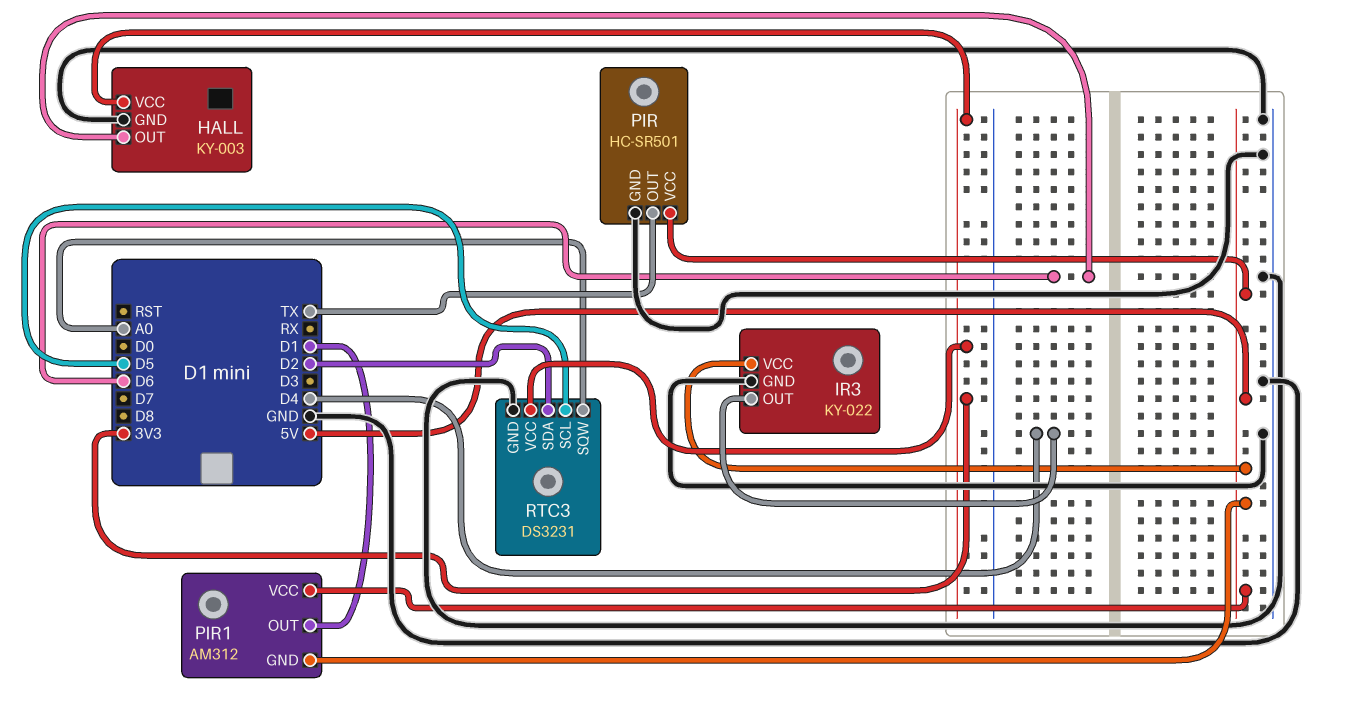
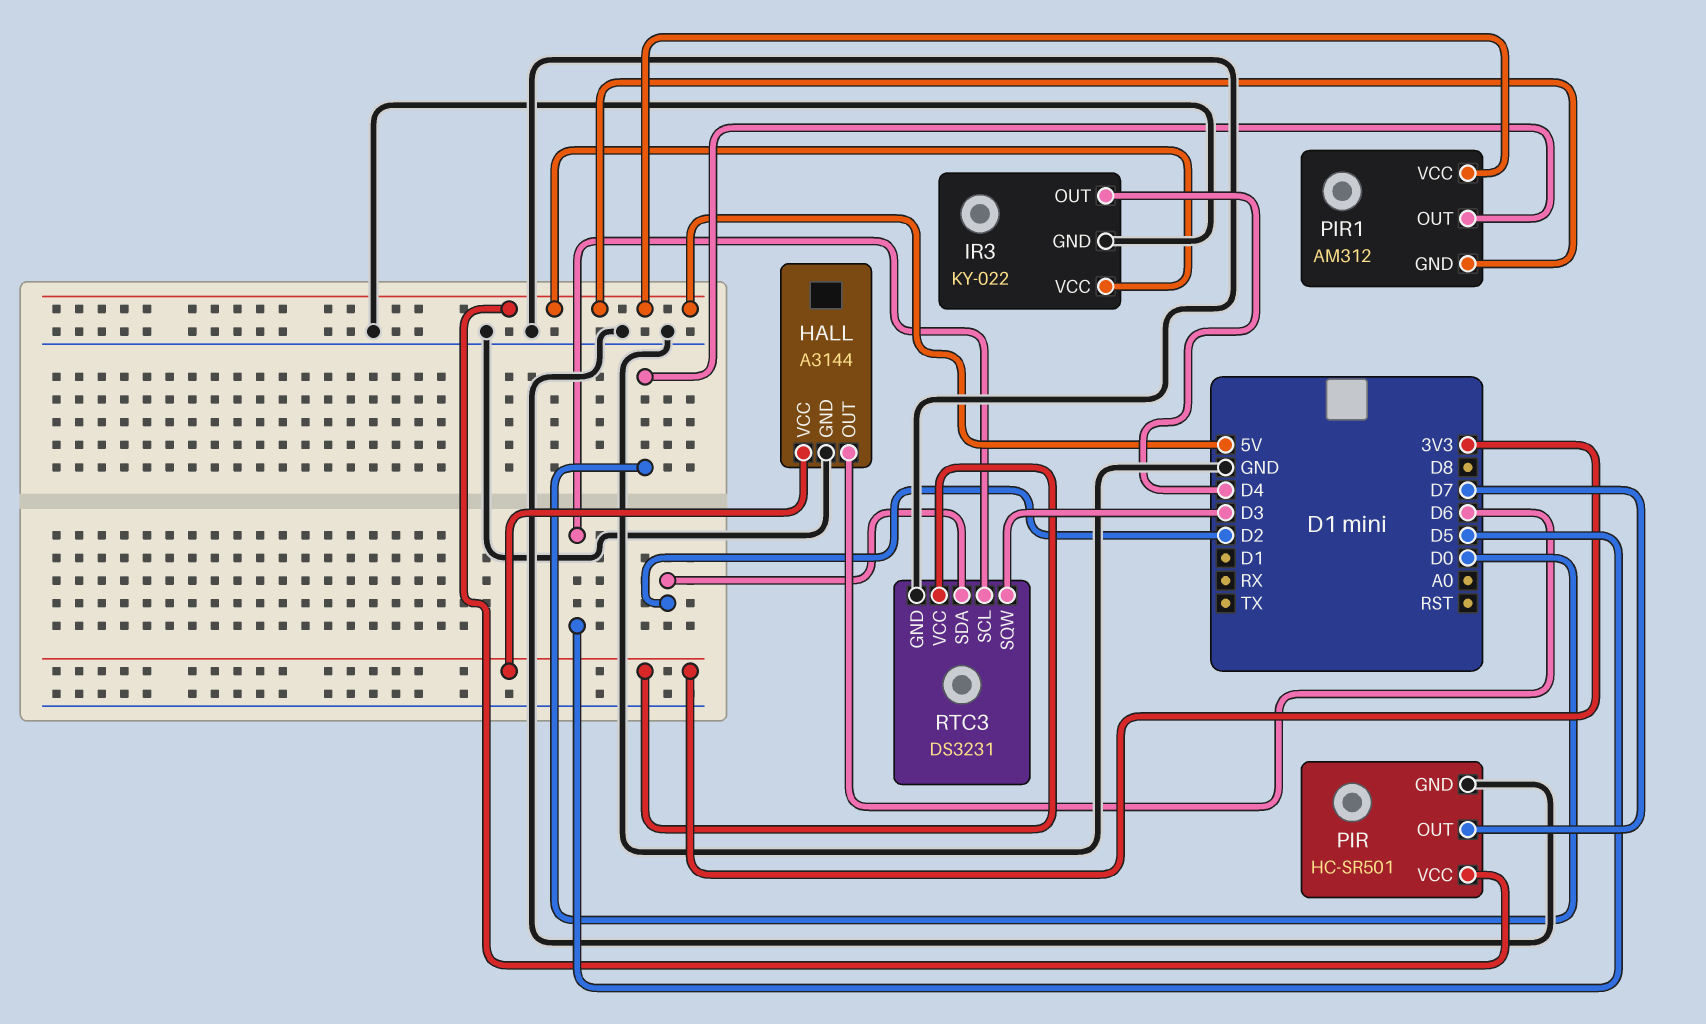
HALL: KY-003 -> A3144
PIR pin OUT: TX -> D7
PIR1 pin OUT: D1 -> D0
RTC3 pin SQW: A0 -> D3

